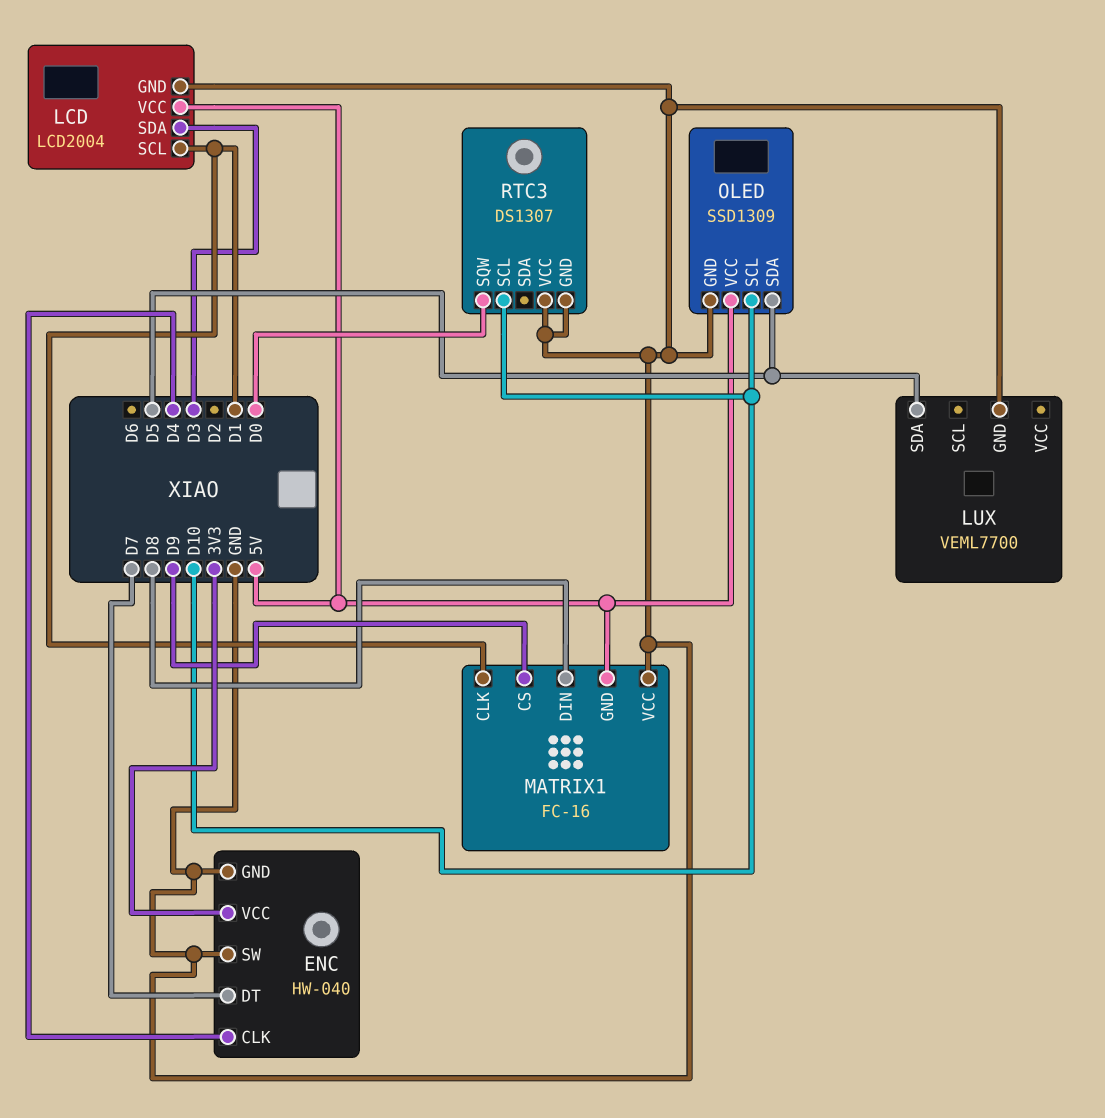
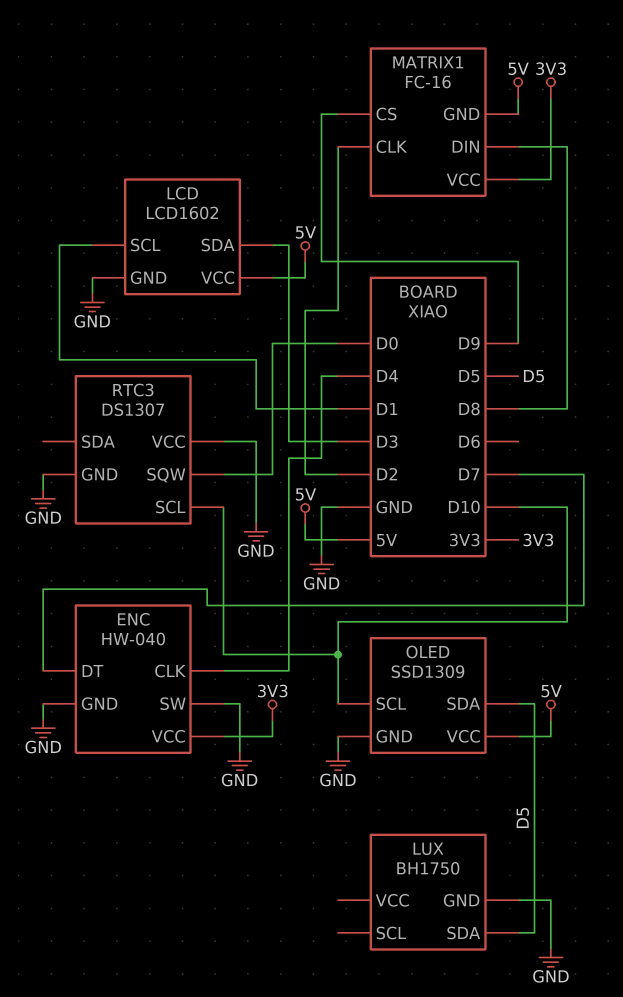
LCD: LCD2004 -> LCD1602
LUX: VEML7700 -> BH1750
MATRIX1 pin CLK: D1 -> D2
MATRIX1 pin VCC: GND -> 3V3

